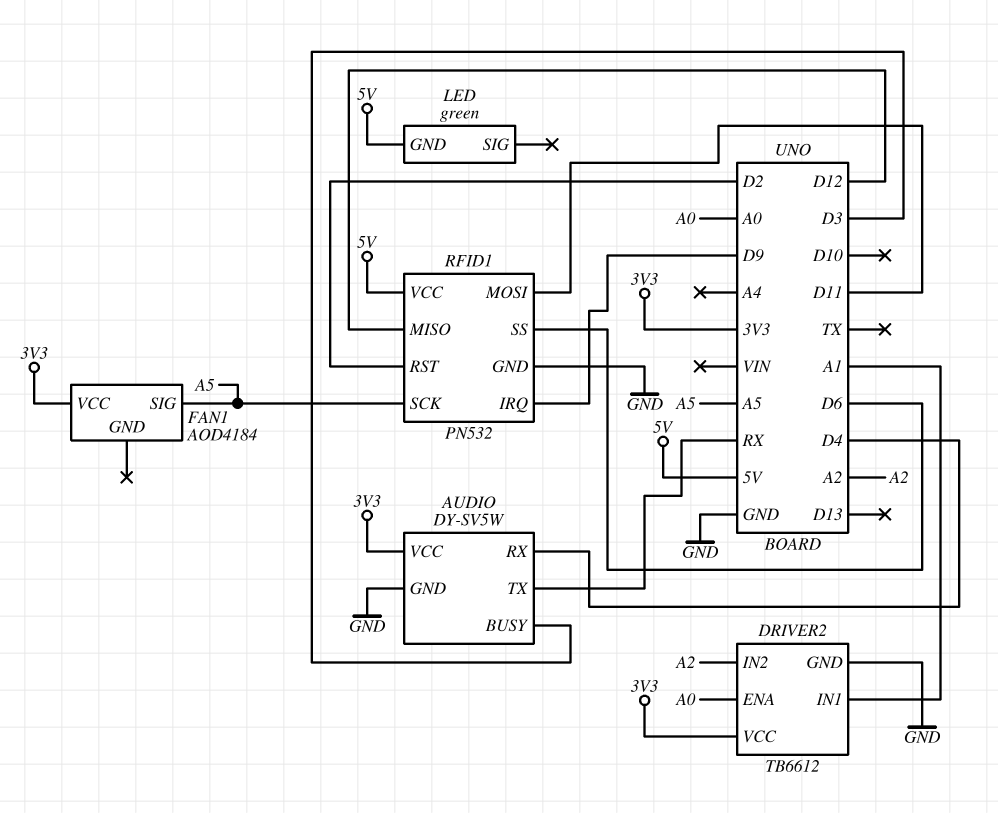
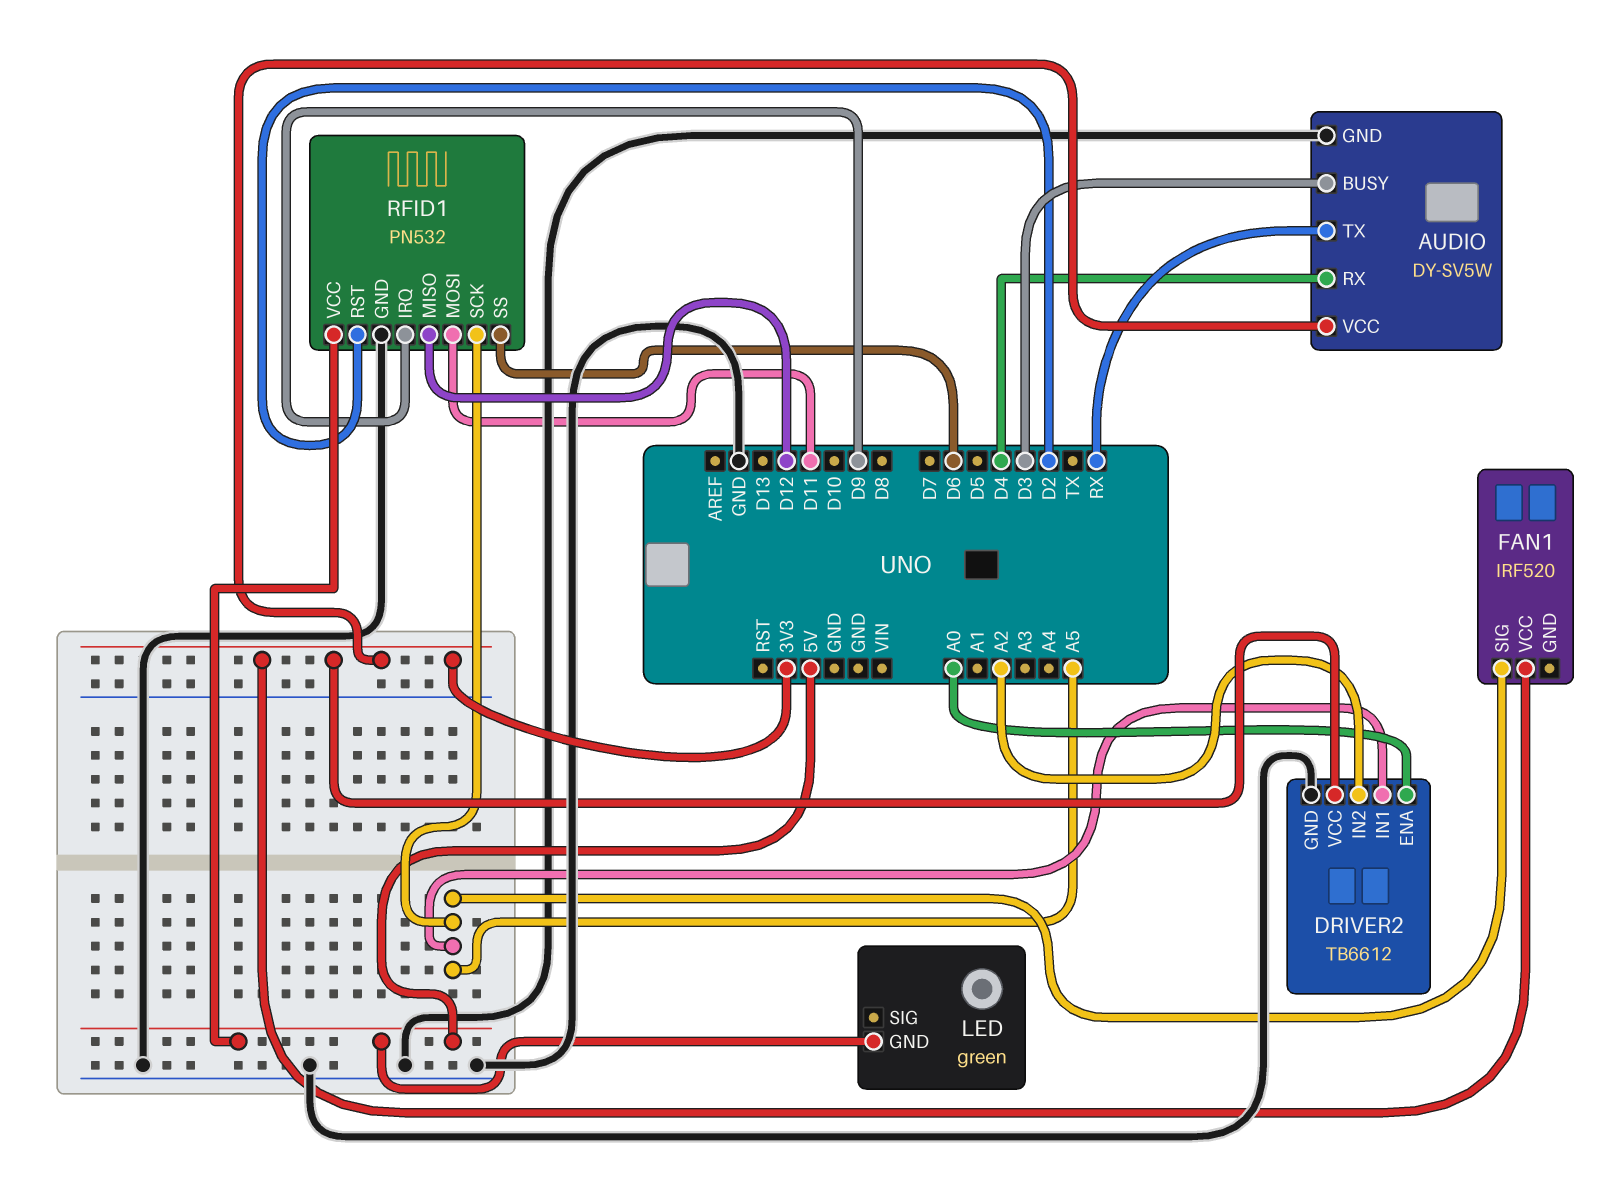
DRIVER2 pin IN1: A1 -> A5
FAN1: AOD4184 -> IRF520

